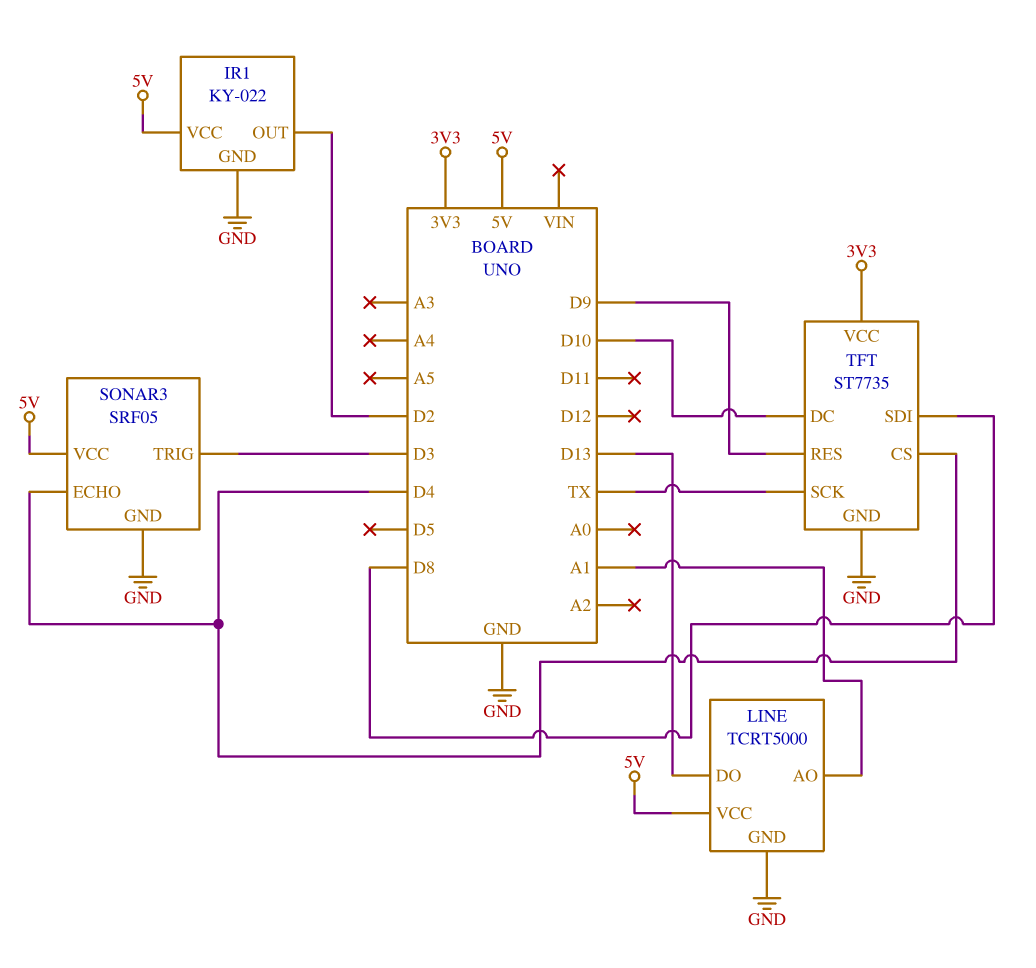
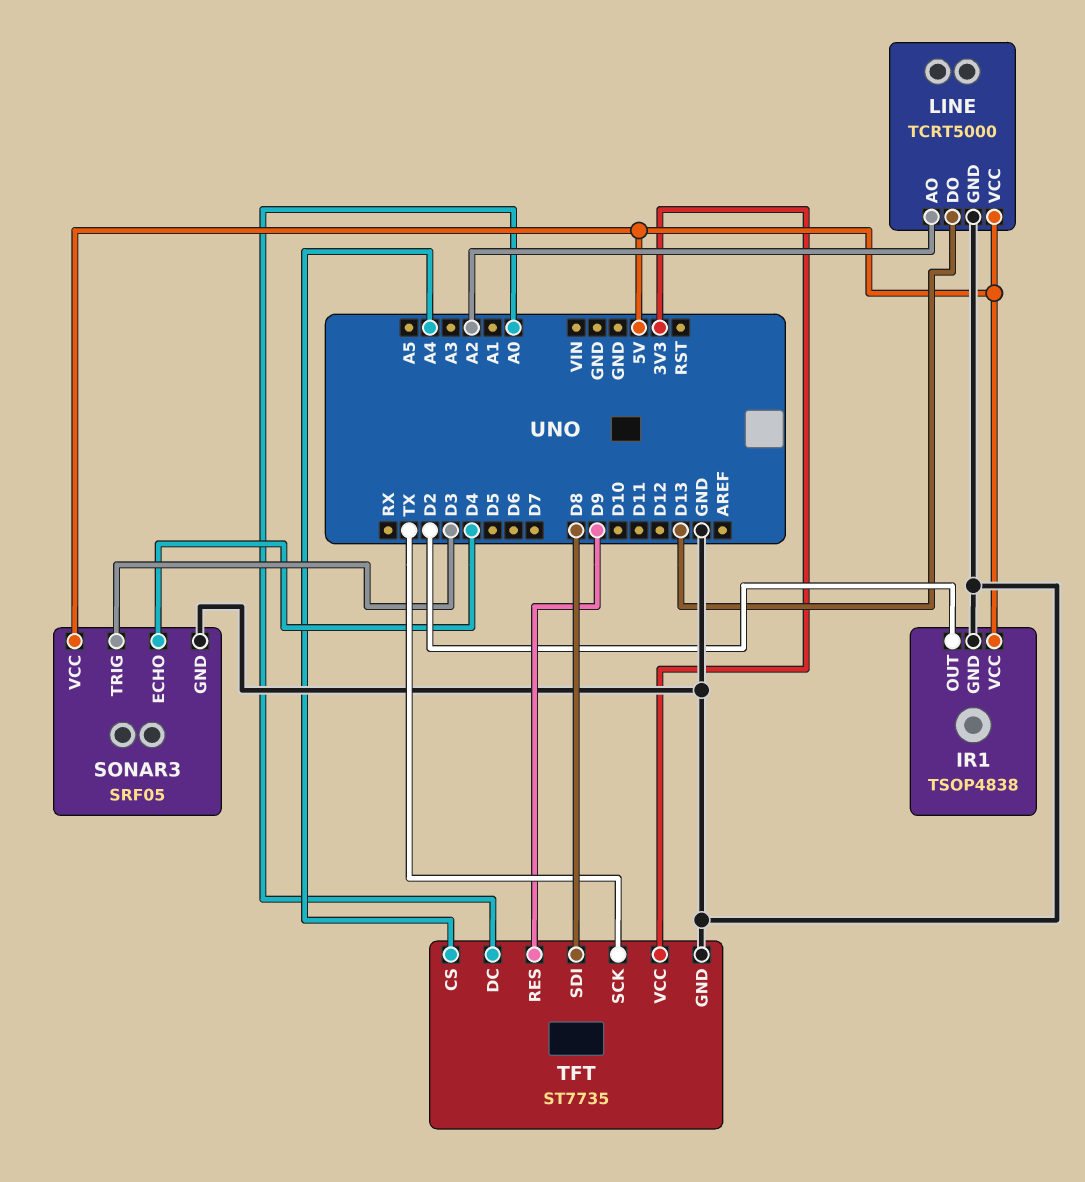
IR1: KY-022 -> TSOP4838
LINE pin AO: A1 -> A2
TFT pin CS: D4 -> A4
TFT pin DC: D10 -> A0

